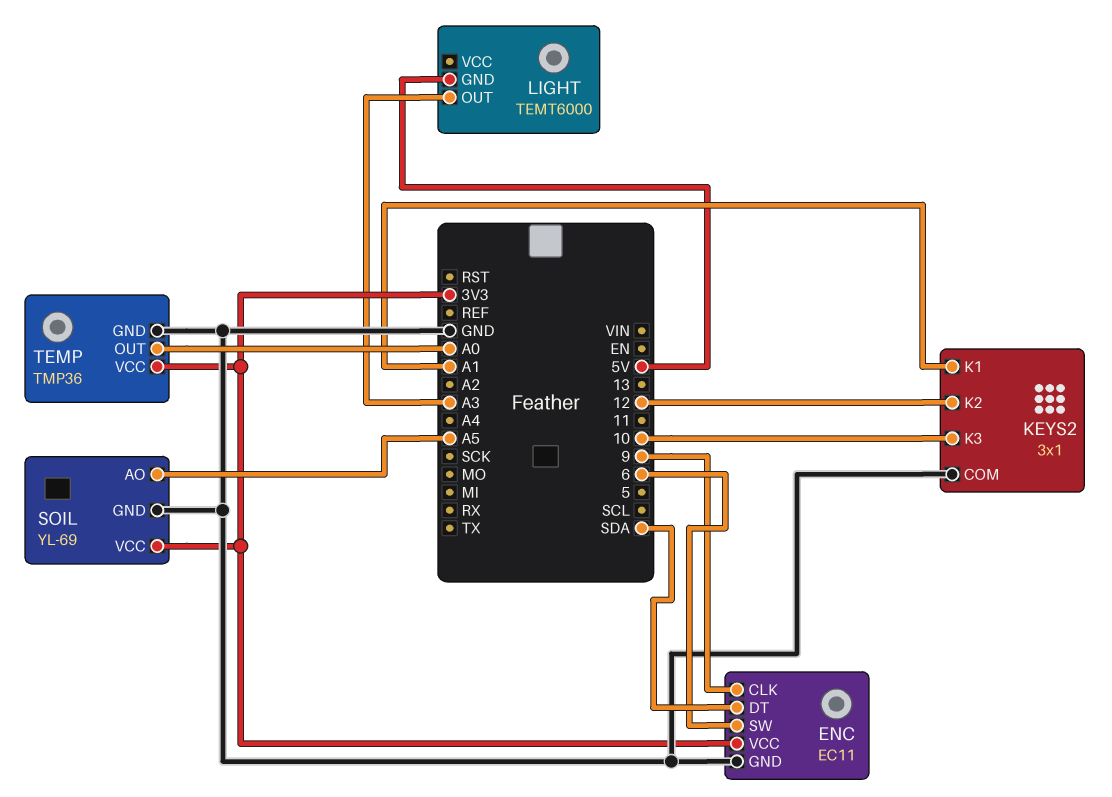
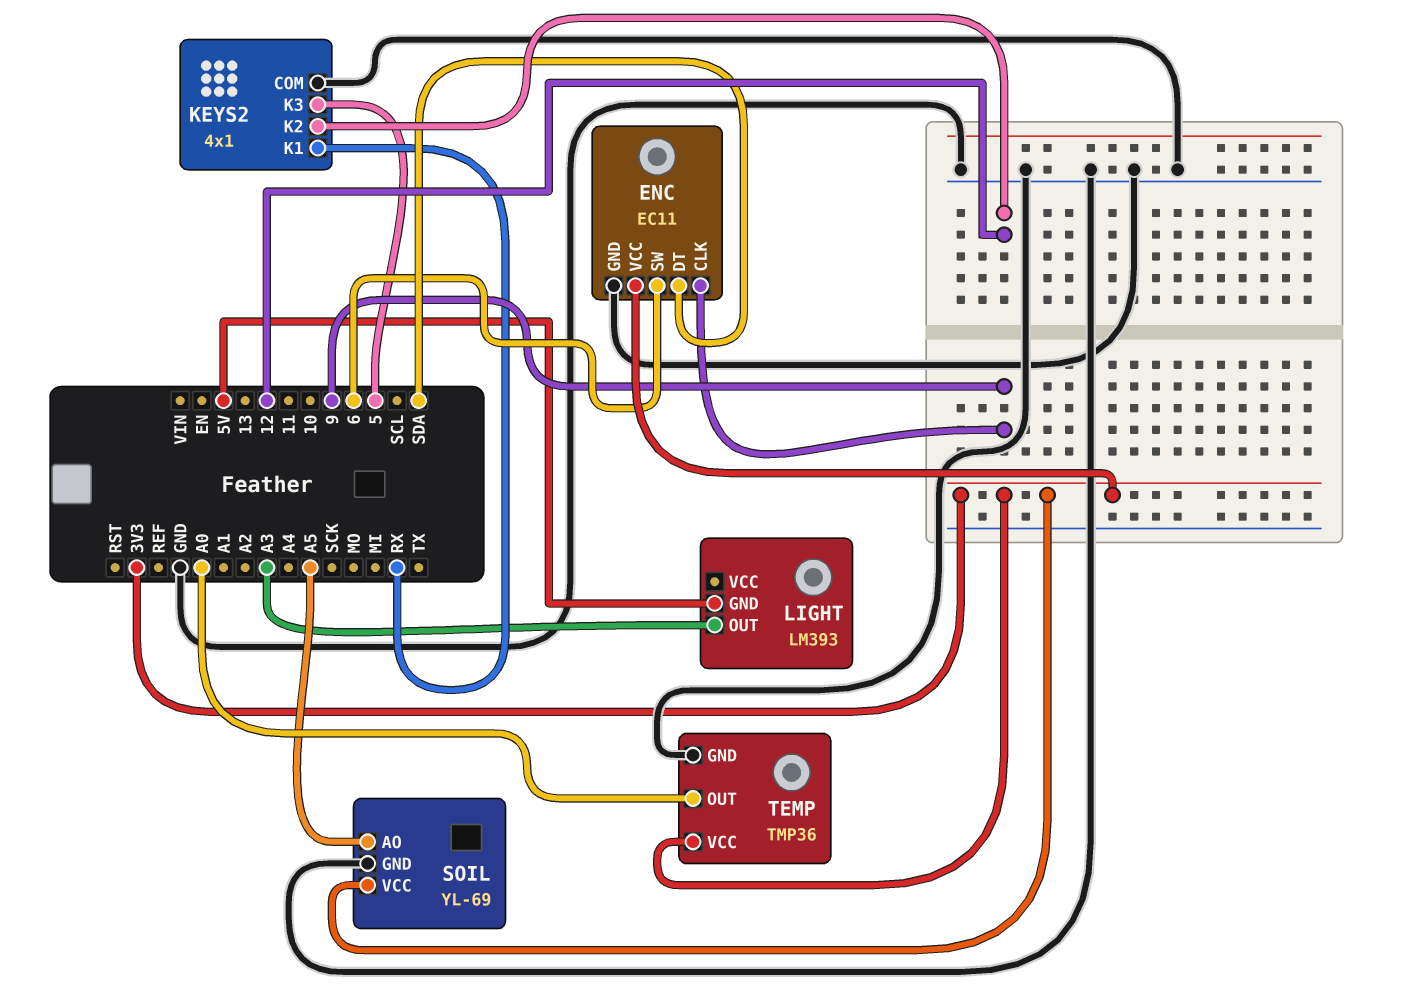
KEYS2: 3x1 -> 4x1
KEYS2 pin K1: A1 -> RX
KEYS2 pin K3: 10 -> 5
LIGHT: TEMT6000 -> LM393

